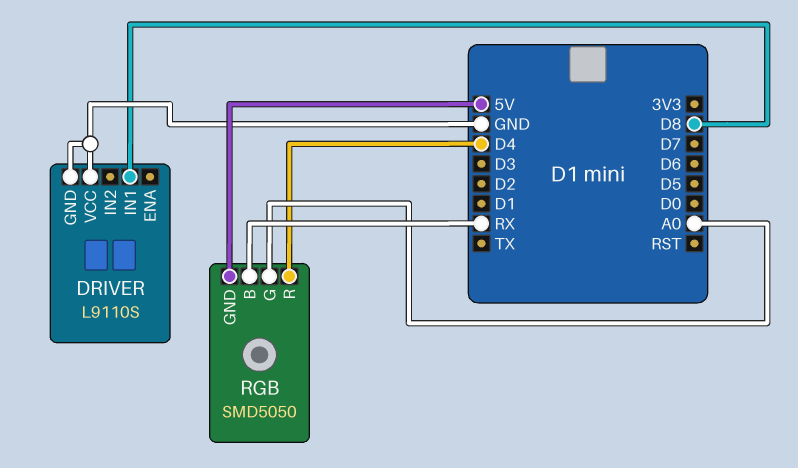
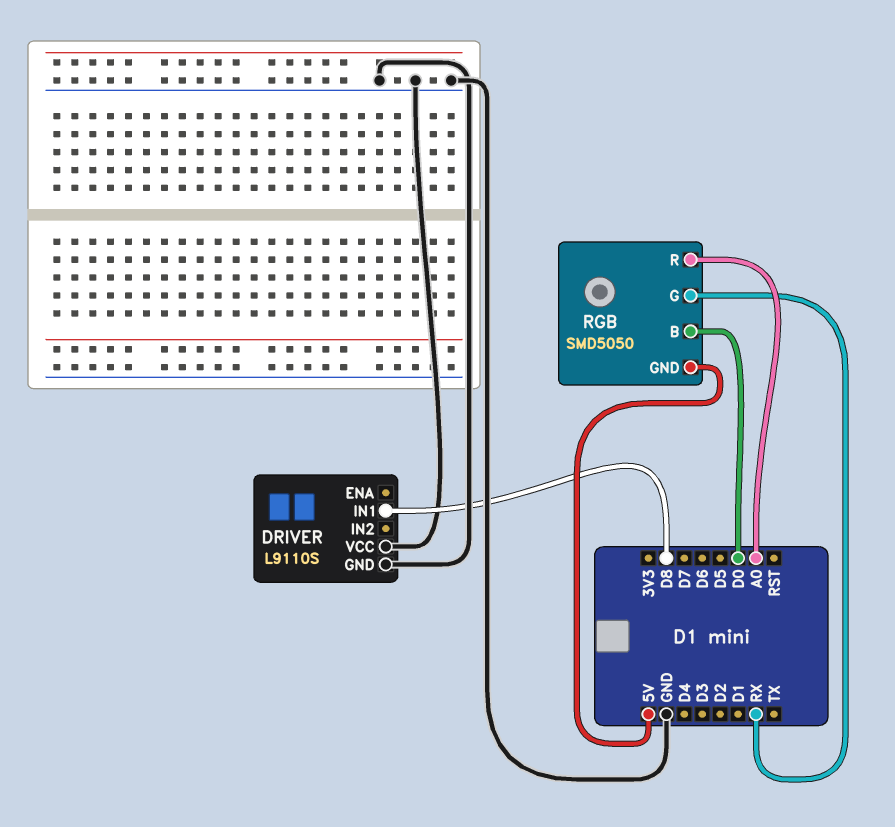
RGB pin B: RX -> D0
RGB pin G: A0 -> RX
RGB pin R: D4 -> A0

